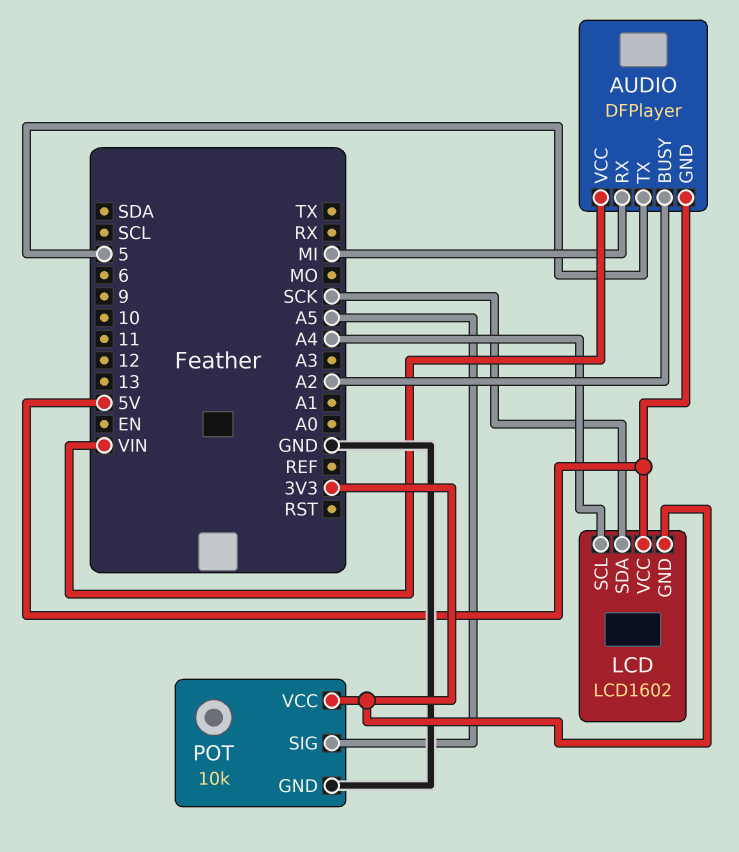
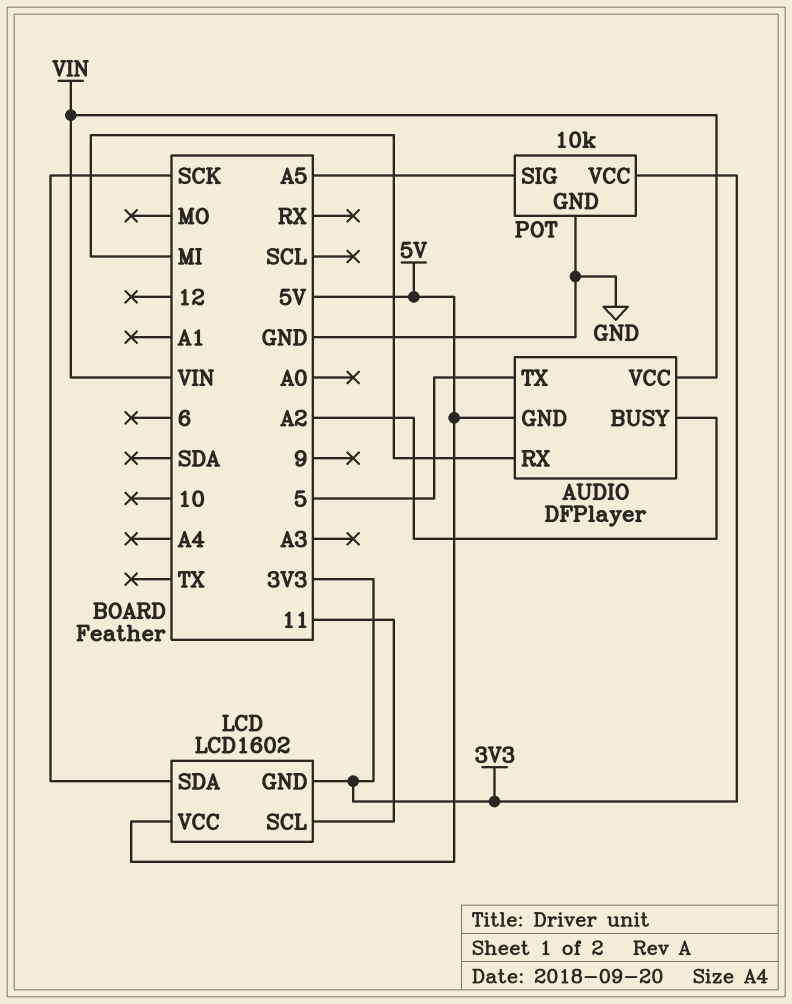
LCD pin SCL: A4 -> 11

